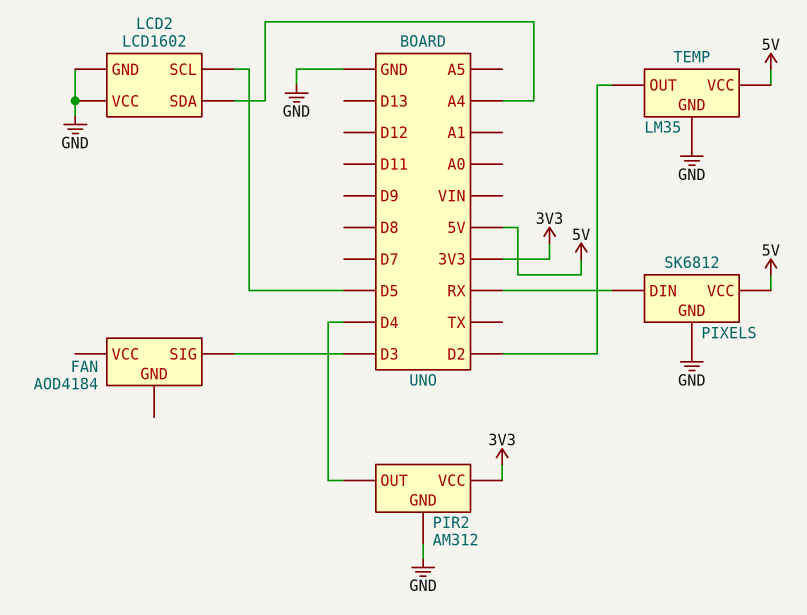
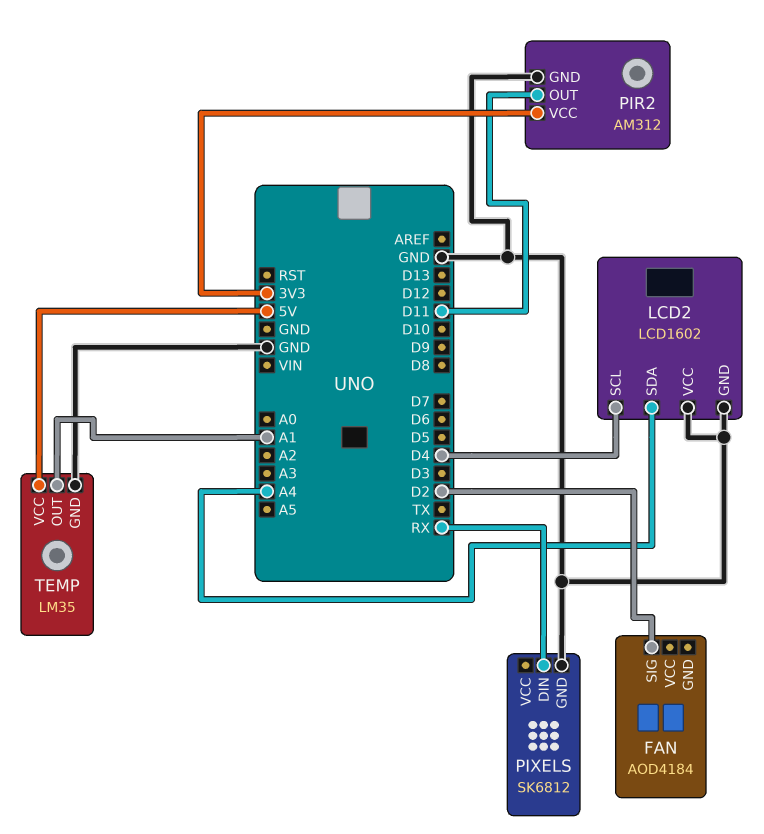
FAN pin SIG: D3 -> D2
LCD2 pin SCL: D5 -> D4
PIR2 pin OUT: D4 -> D11
PIXELS pin VCC: 5V -> none
TEMP pin OUT: D2 -> A1

